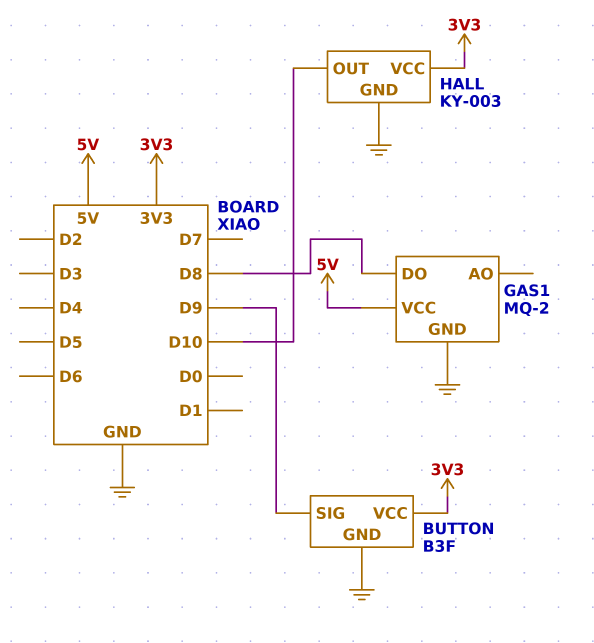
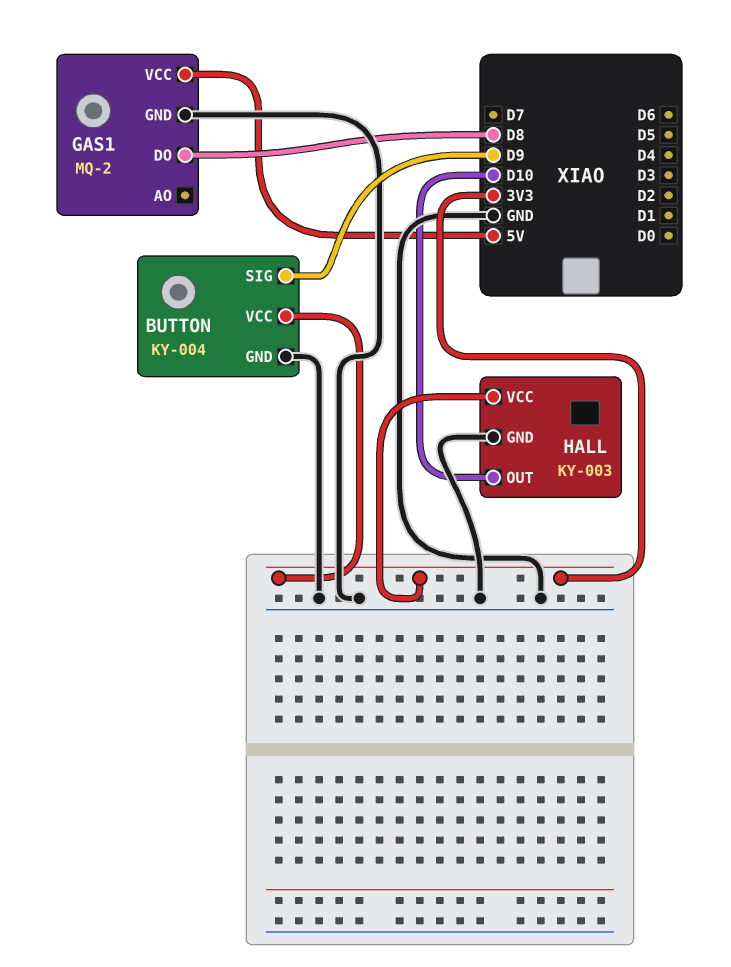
BUTTON: B3F -> KY-004

